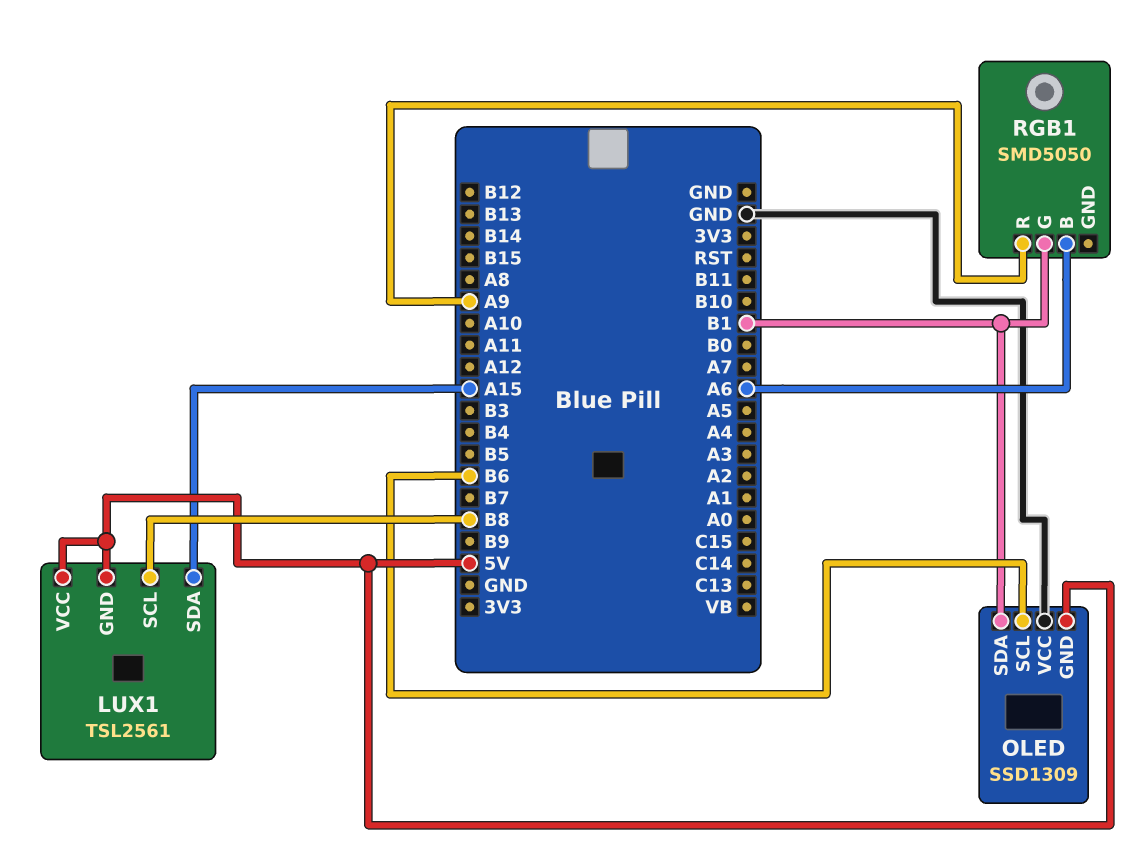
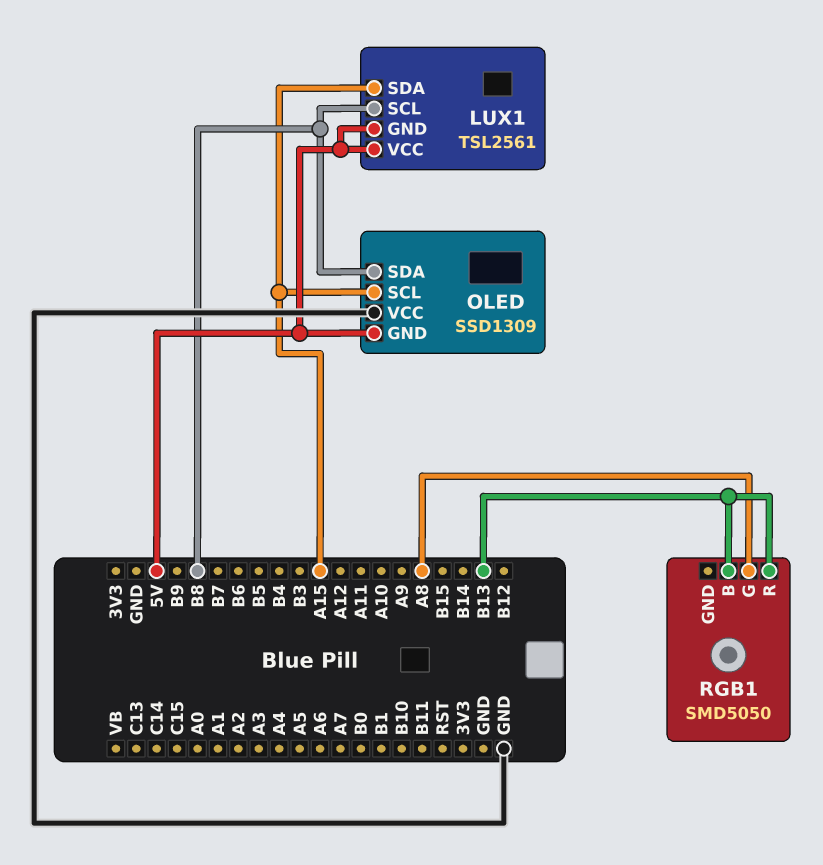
OLED pin SCL: B6 -> A15
OLED pin SDA: B1 -> B8
RGB1 pin B: A6 -> B13
RGB1 pin G: B1 -> A8
RGB1 pin R: A9 -> B13

